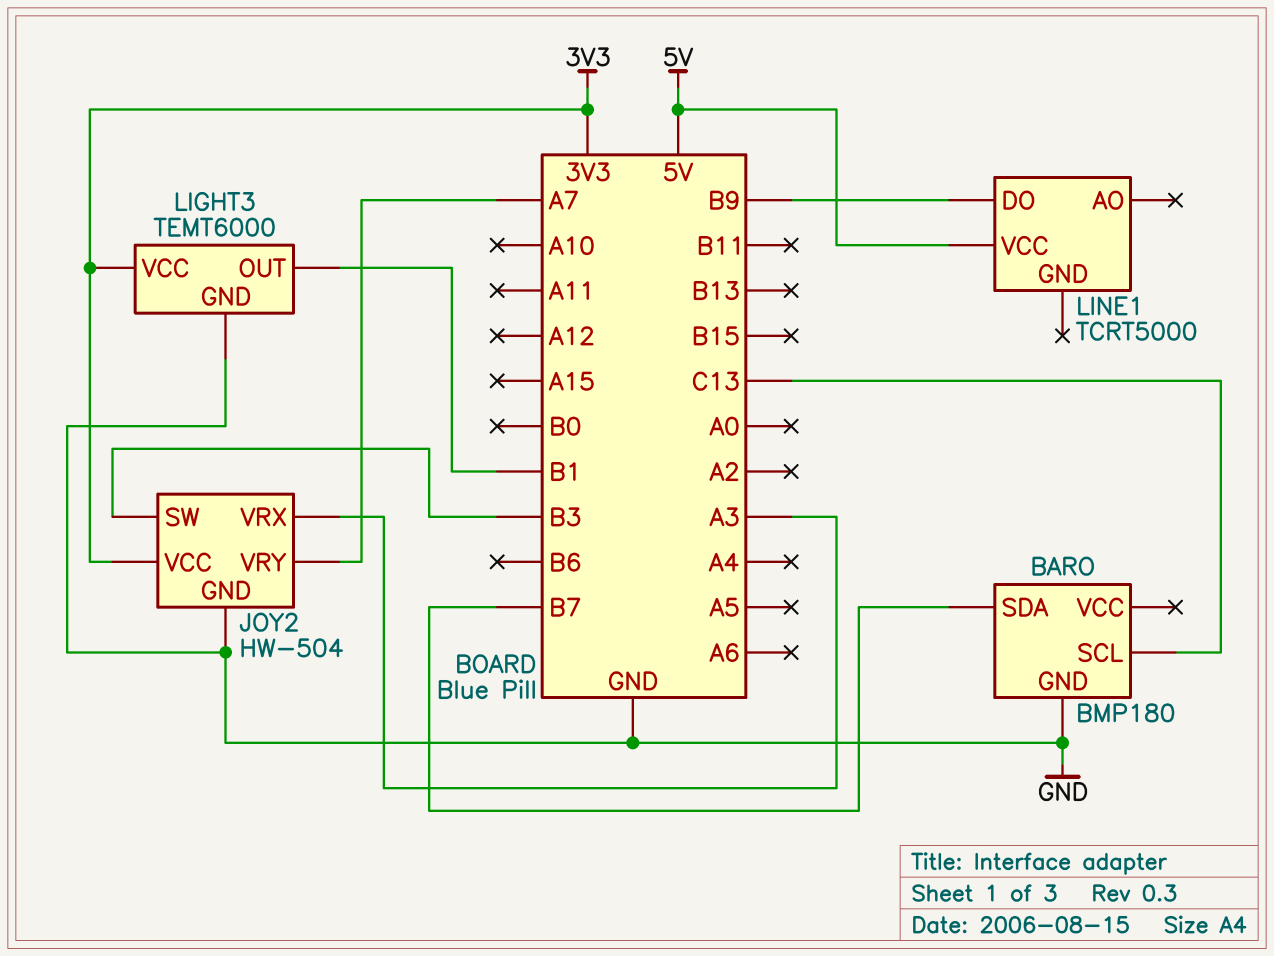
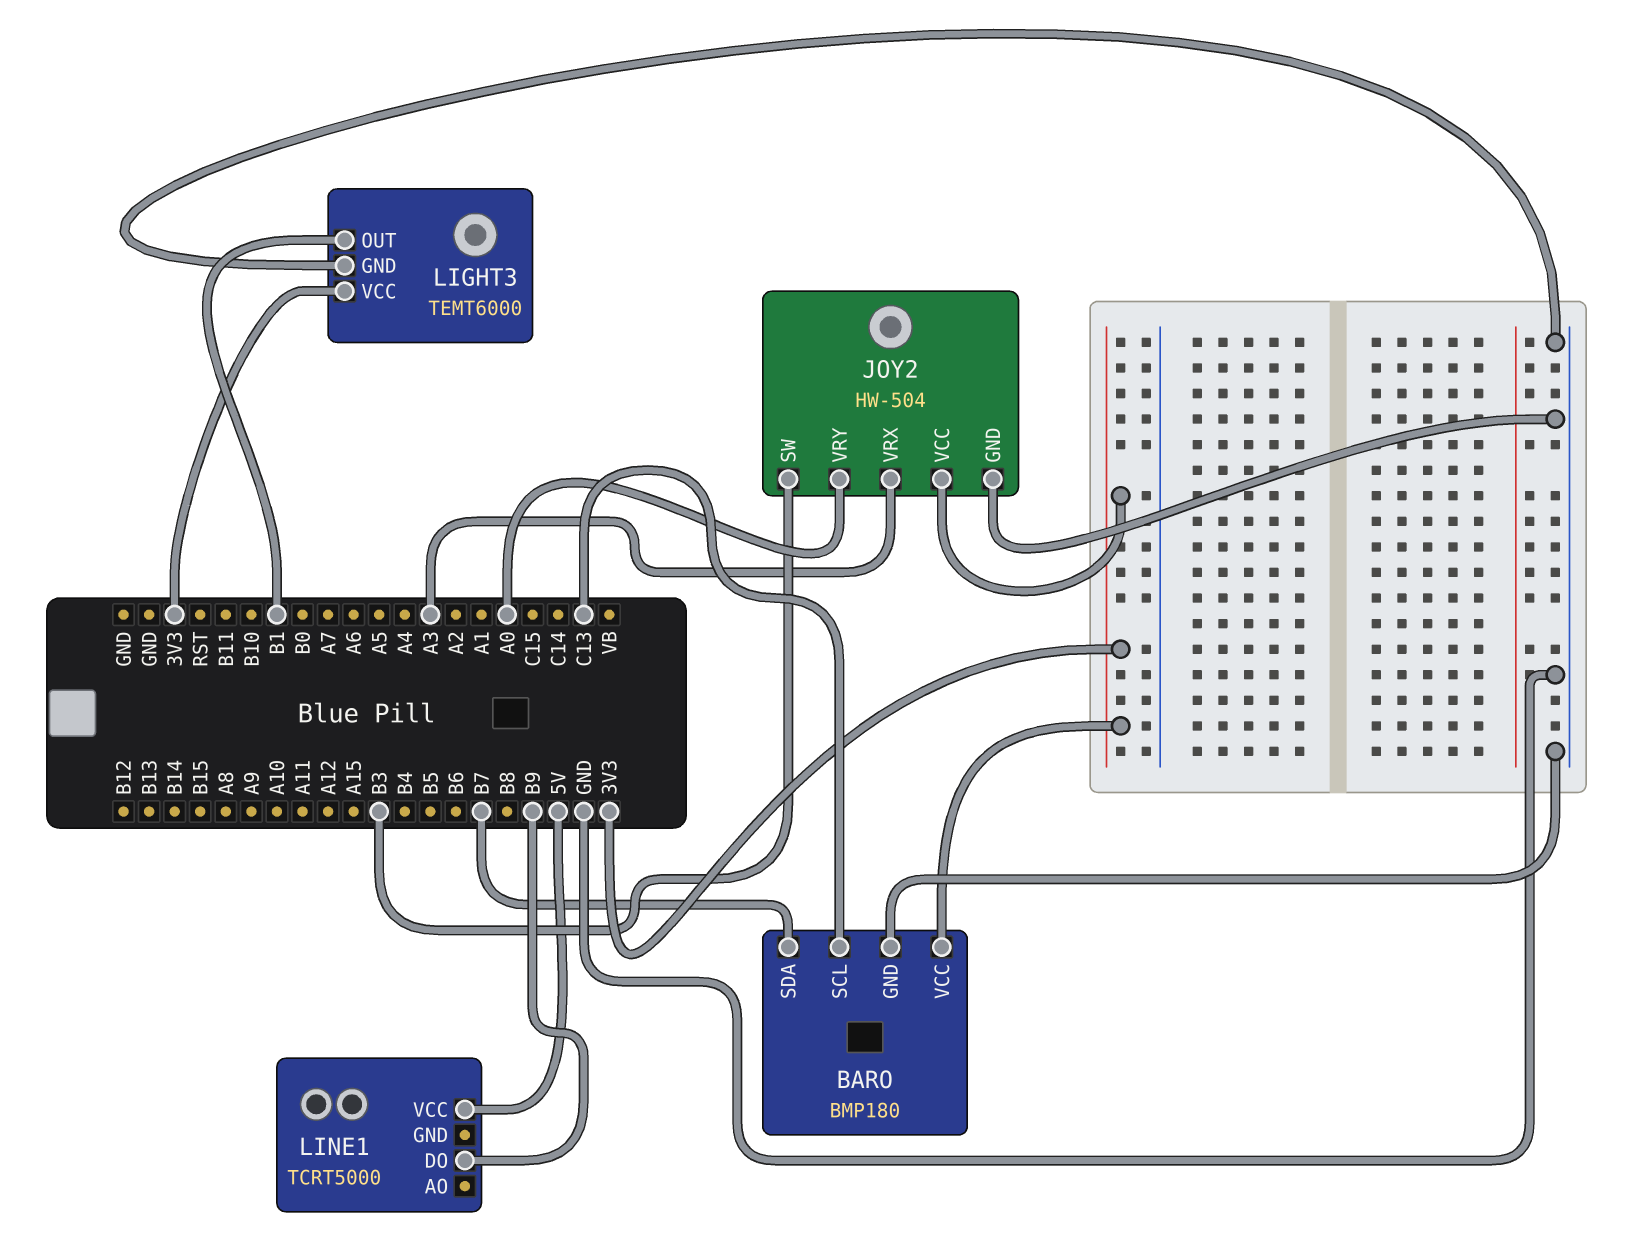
BARO pin VCC: none -> 3V3
JOY2 pin VRY: A7 -> A0

